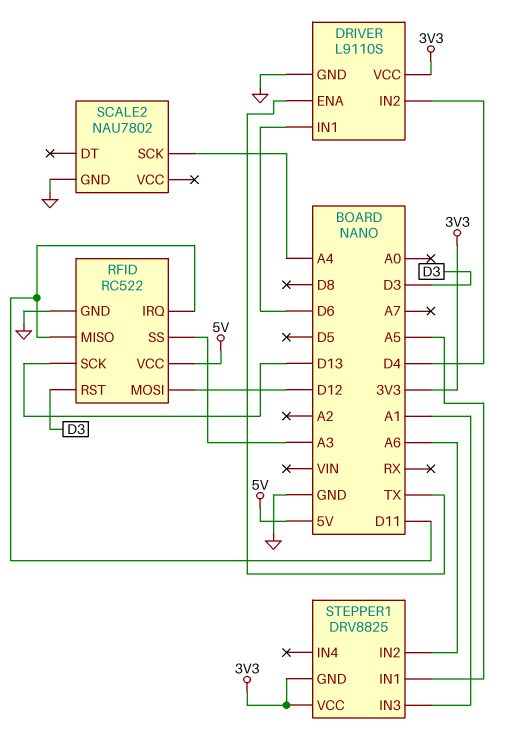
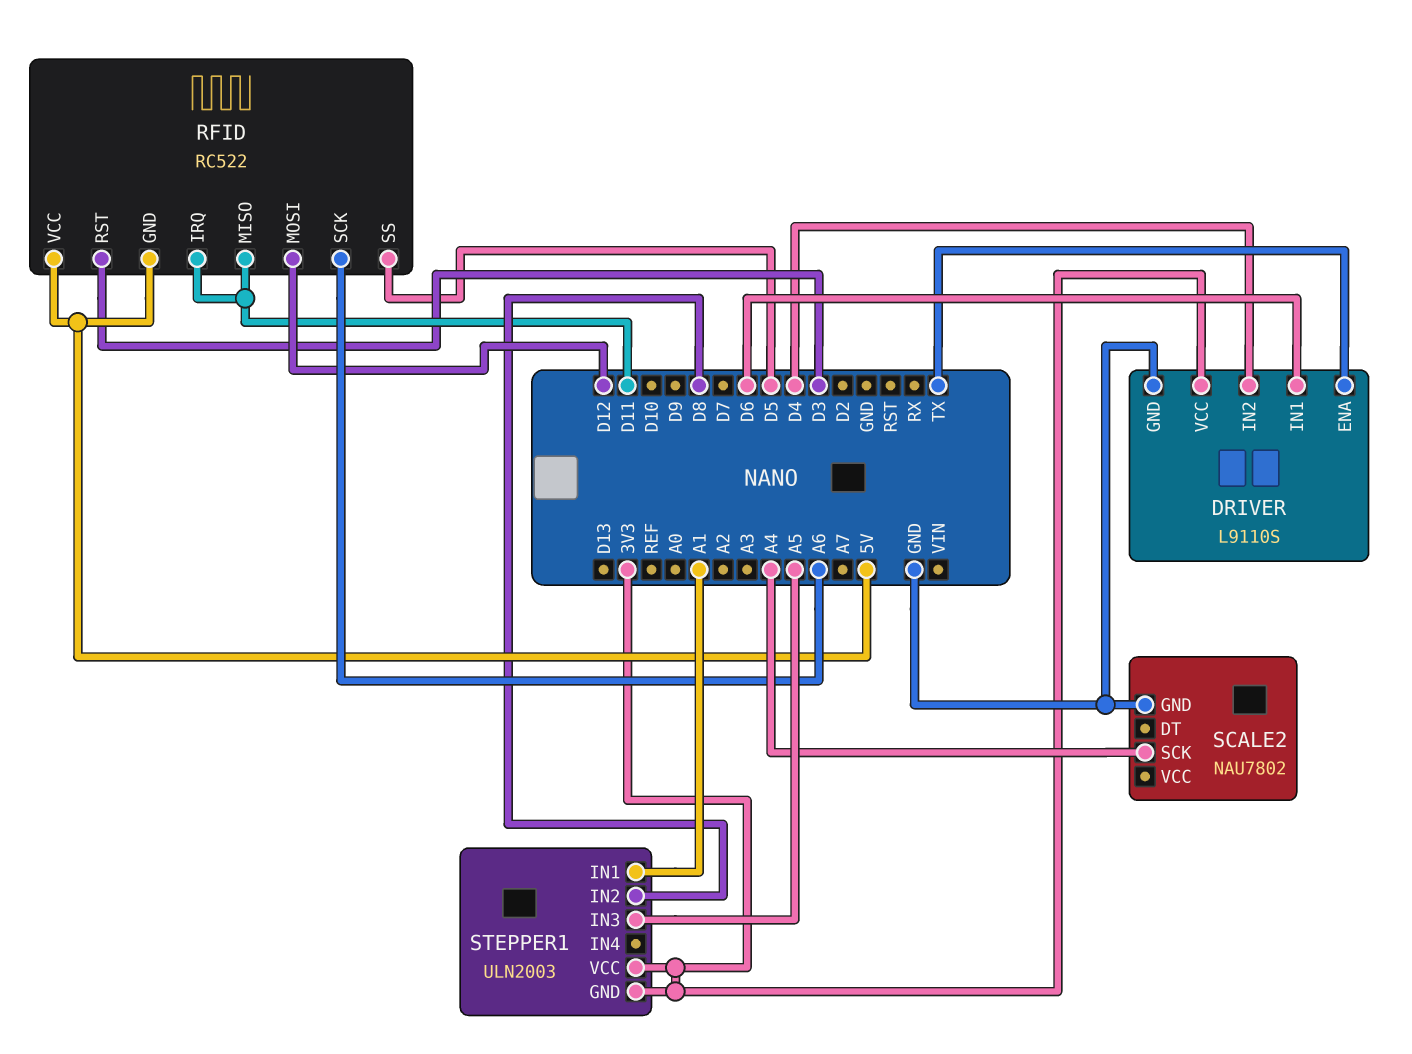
RFID pin GND: GND -> 5V
RFID pin SCK: D13 -> A6
RFID pin SS: A3 -> D5
STEPPER1: DRV8825 -> ULN2003
STEPPER1 pin IN1: A5 -> A1
STEPPER1 pin IN2: A6 -> D8
STEPPER1 pin IN3: A1 -> A5

